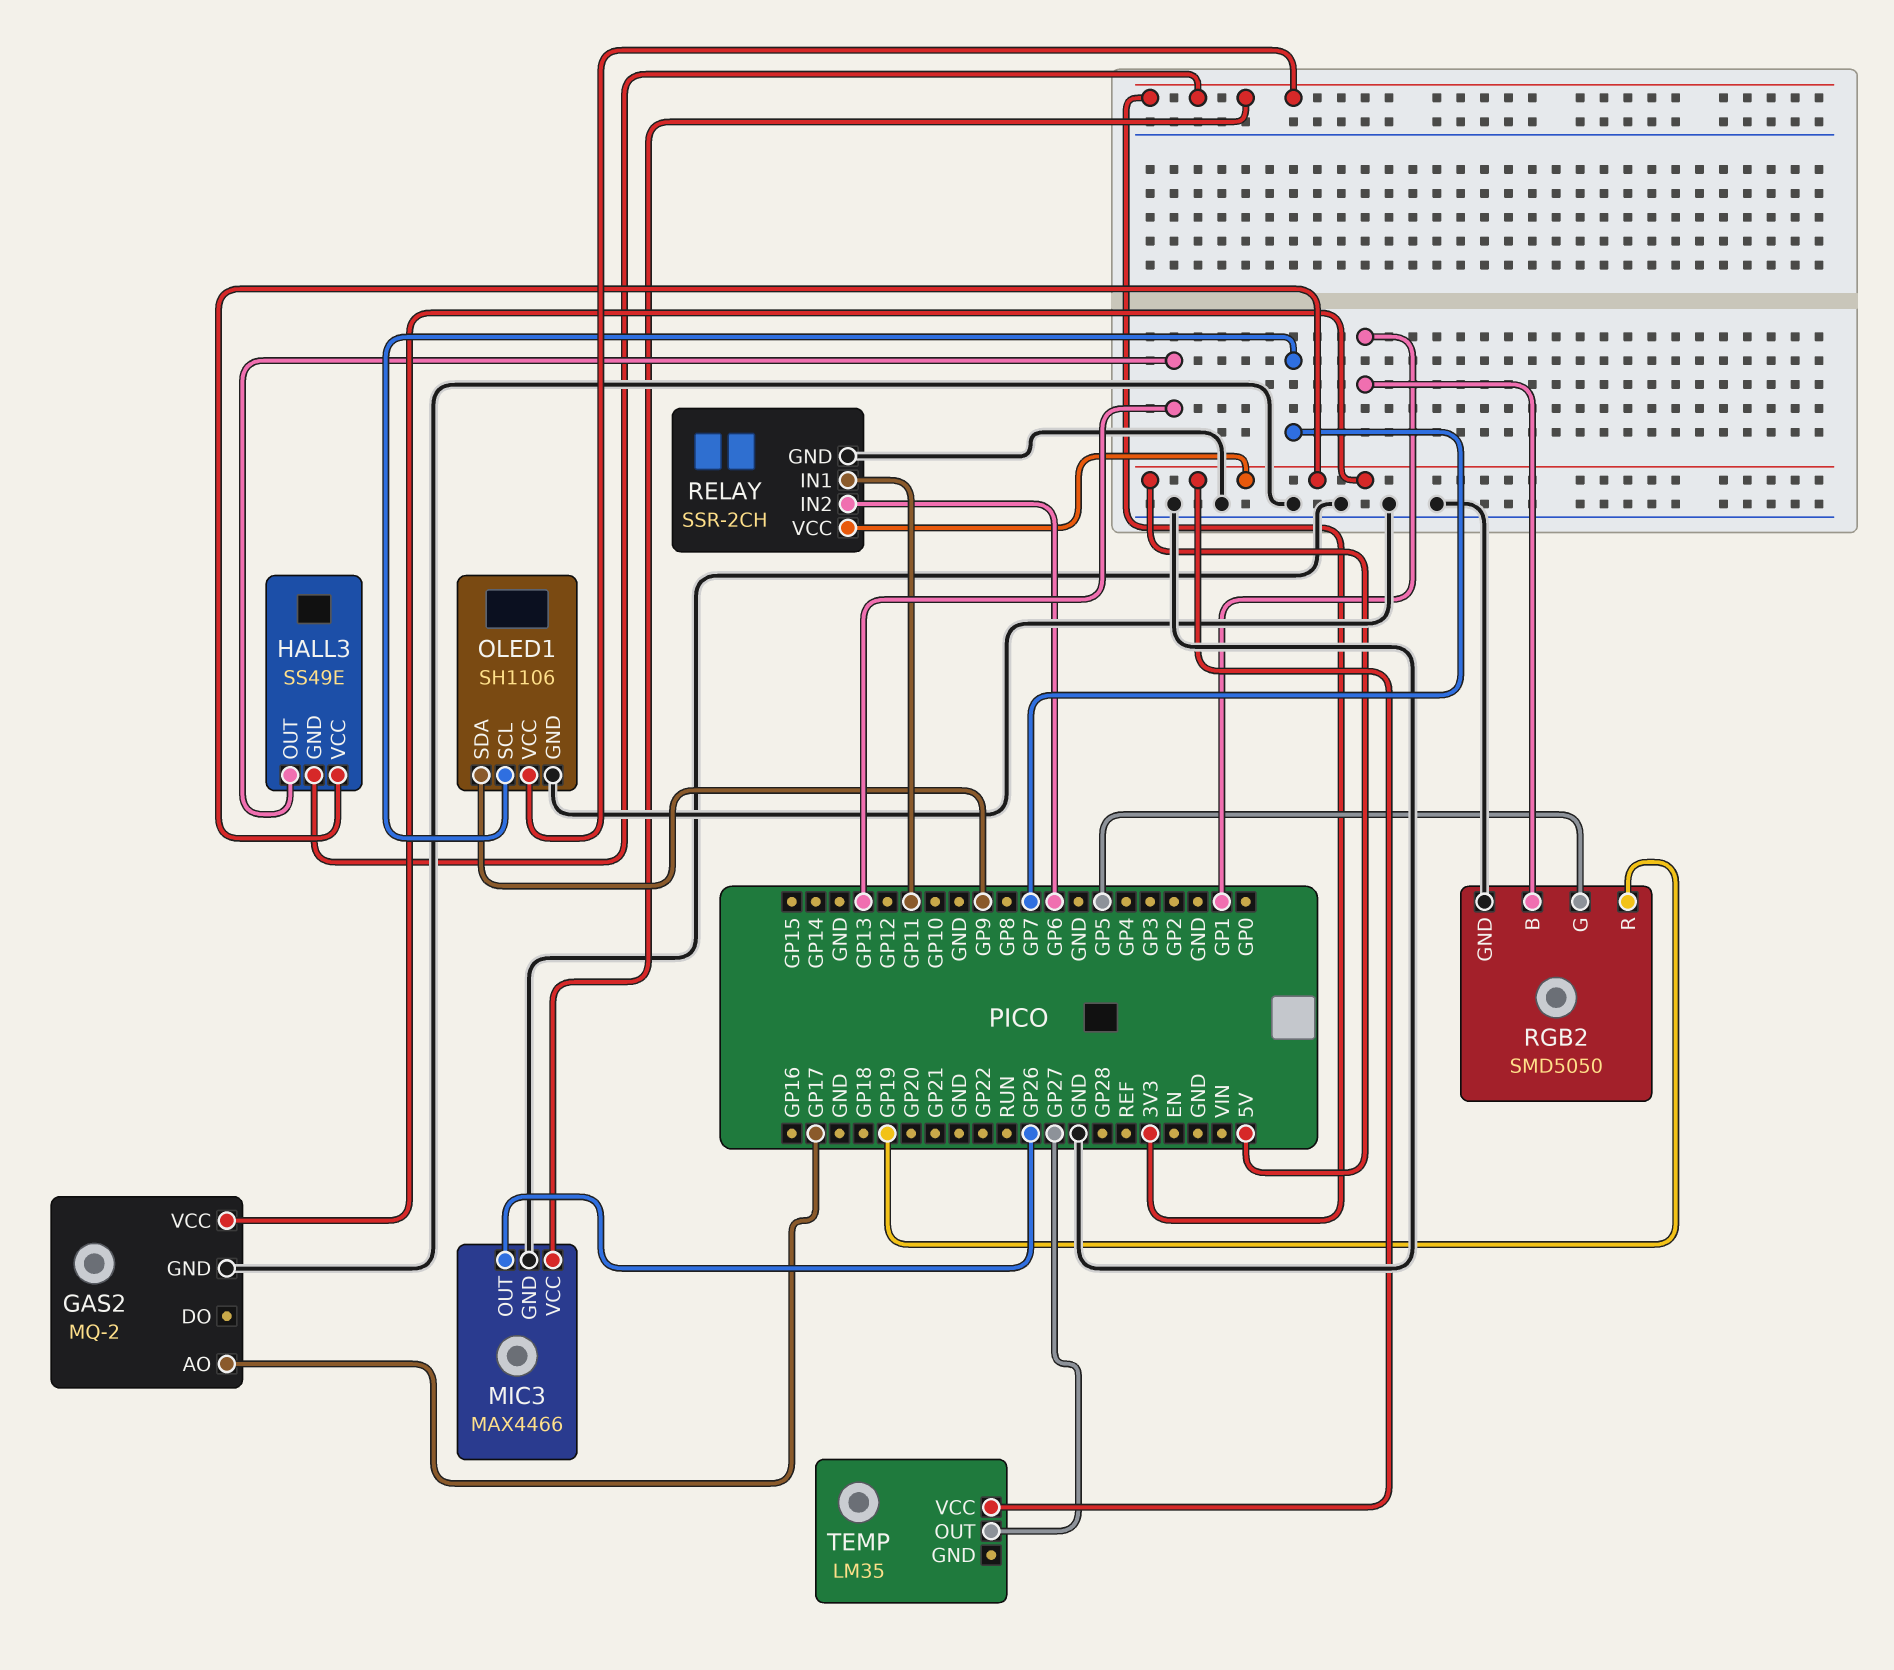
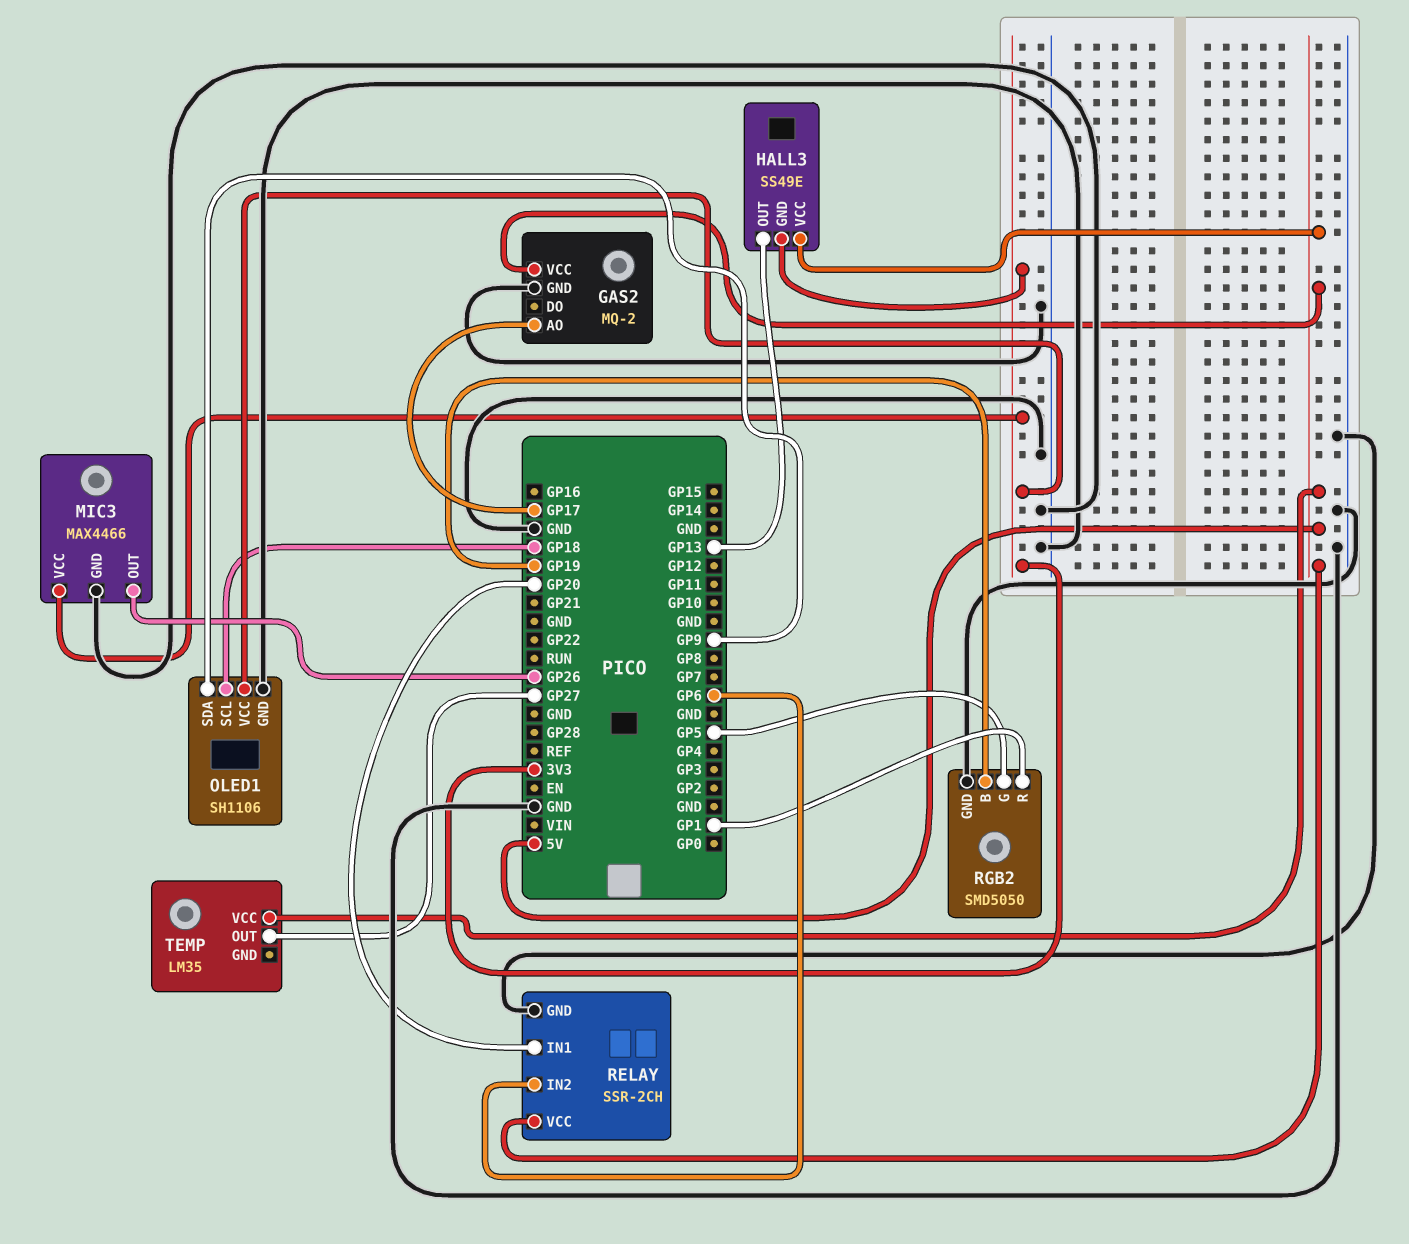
OLED1 pin SCL: GP7 -> GP18
RELAY pin IN1: GP11 -> GP20
RGB2 pin B: GP1 -> GP19
RGB2 pin R: GP19 -> GP1

